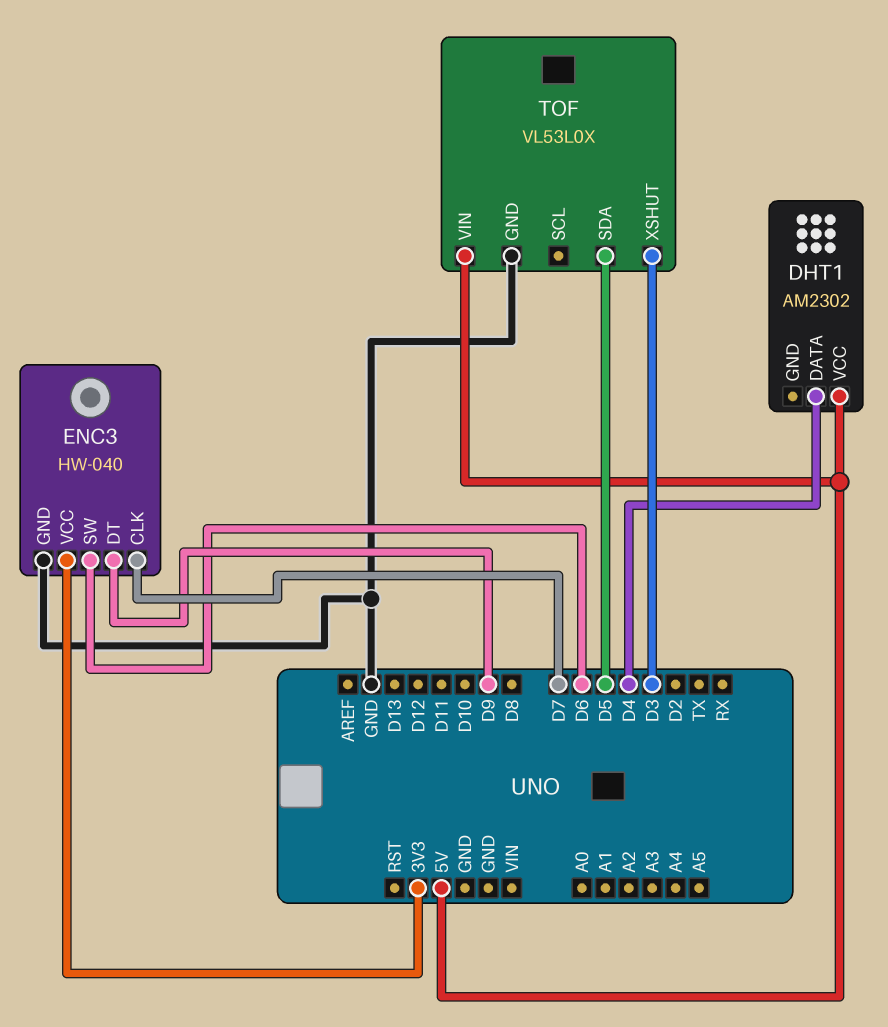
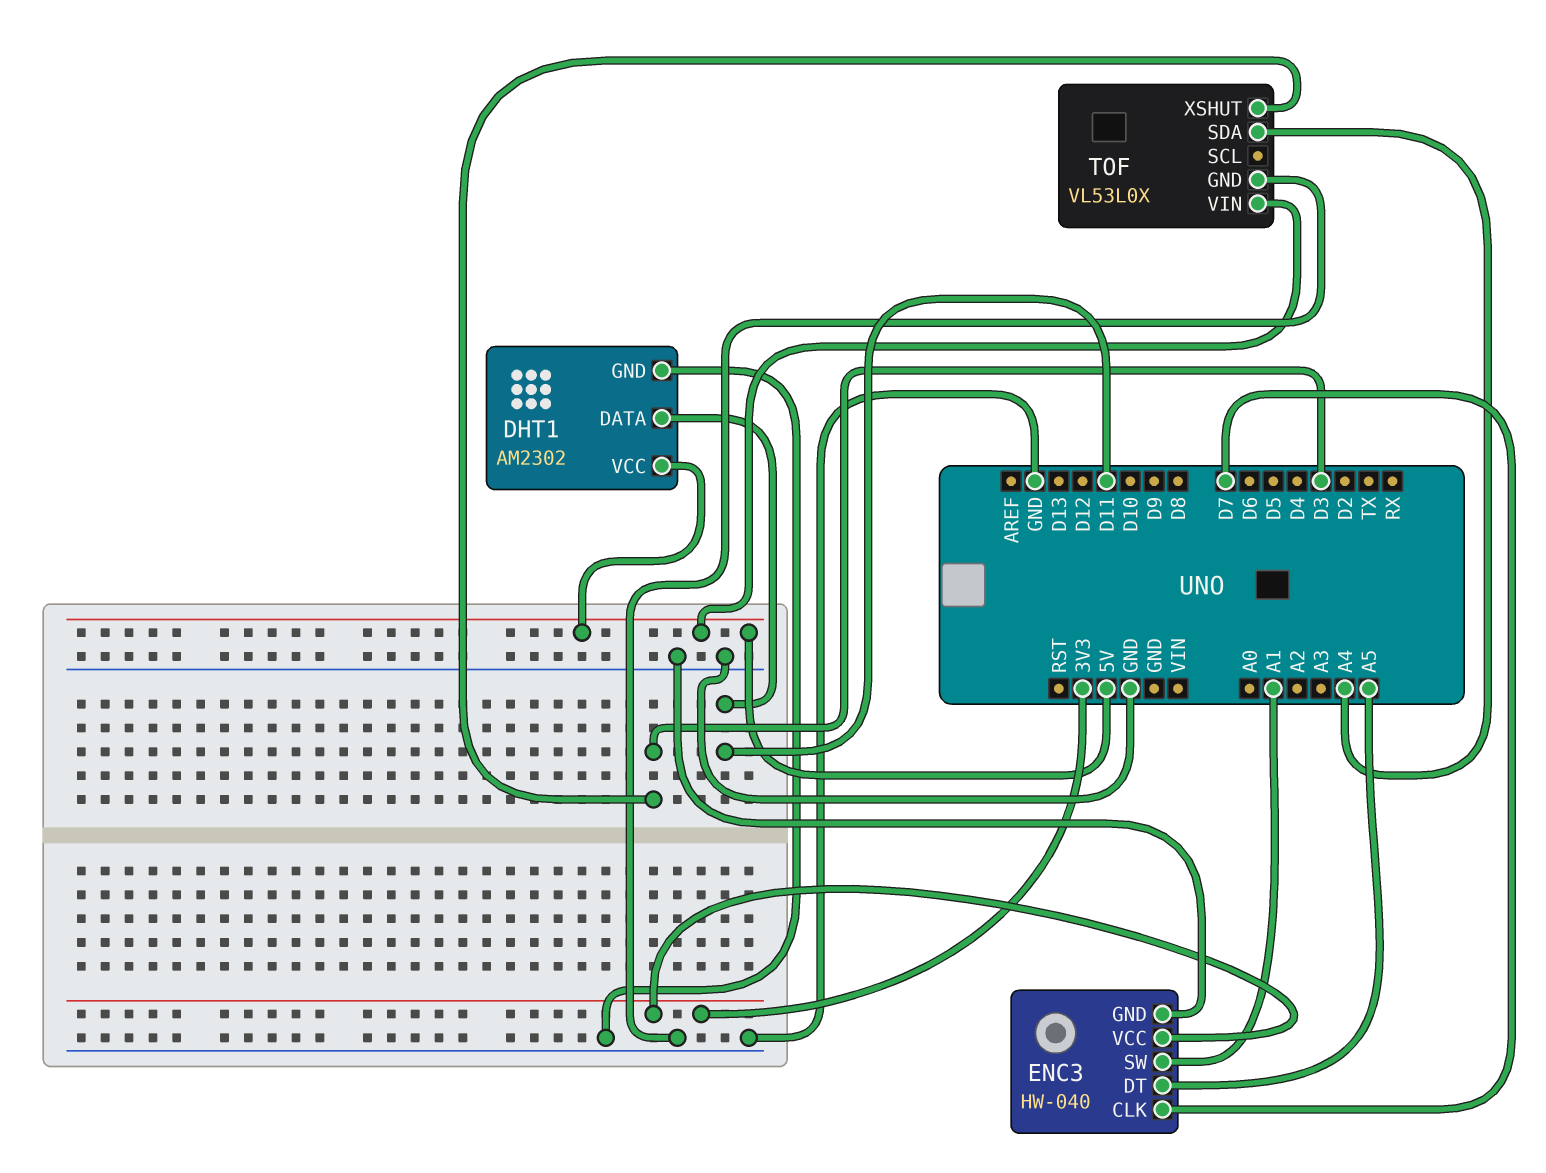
DHT1 pin DATA: D4 -> D11
DHT1 pin GND: none -> GND
ENC3 pin DT: D9 -> A5
ENC3 pin SW: D6 -> A1
TOF pin SDA: D5 -> A4

